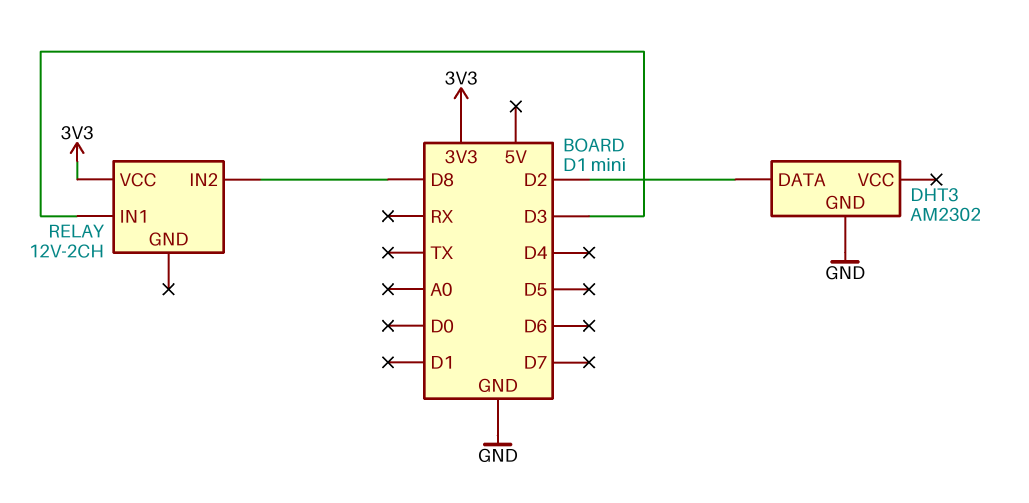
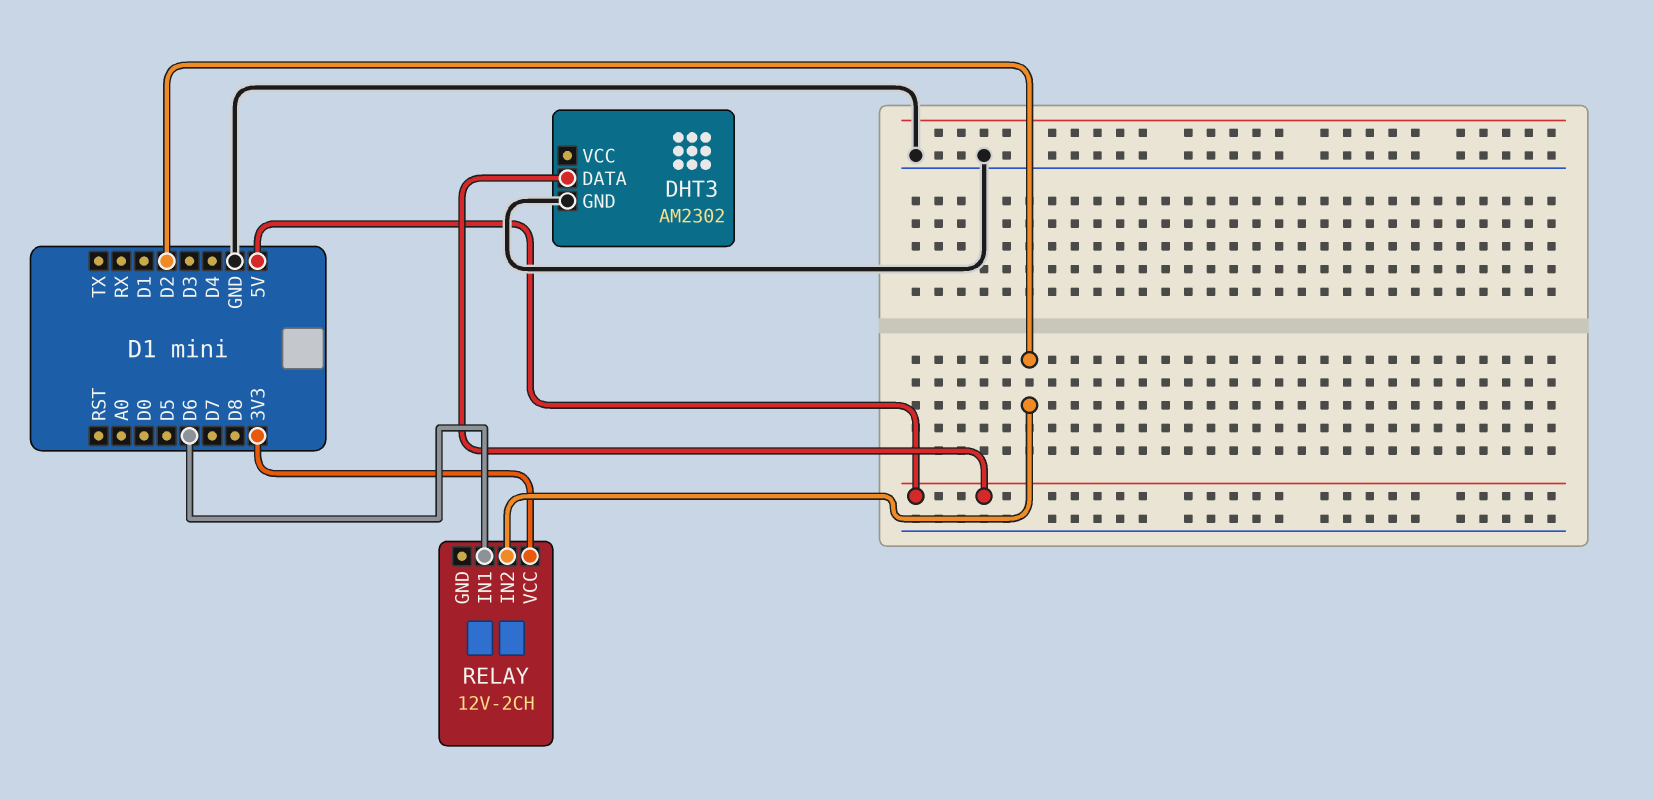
DHT3 pin DATA: D2 -> 5V
RELAY pin IN1: D3 -> D6
RELAY pin IN2: D8 -> D2

